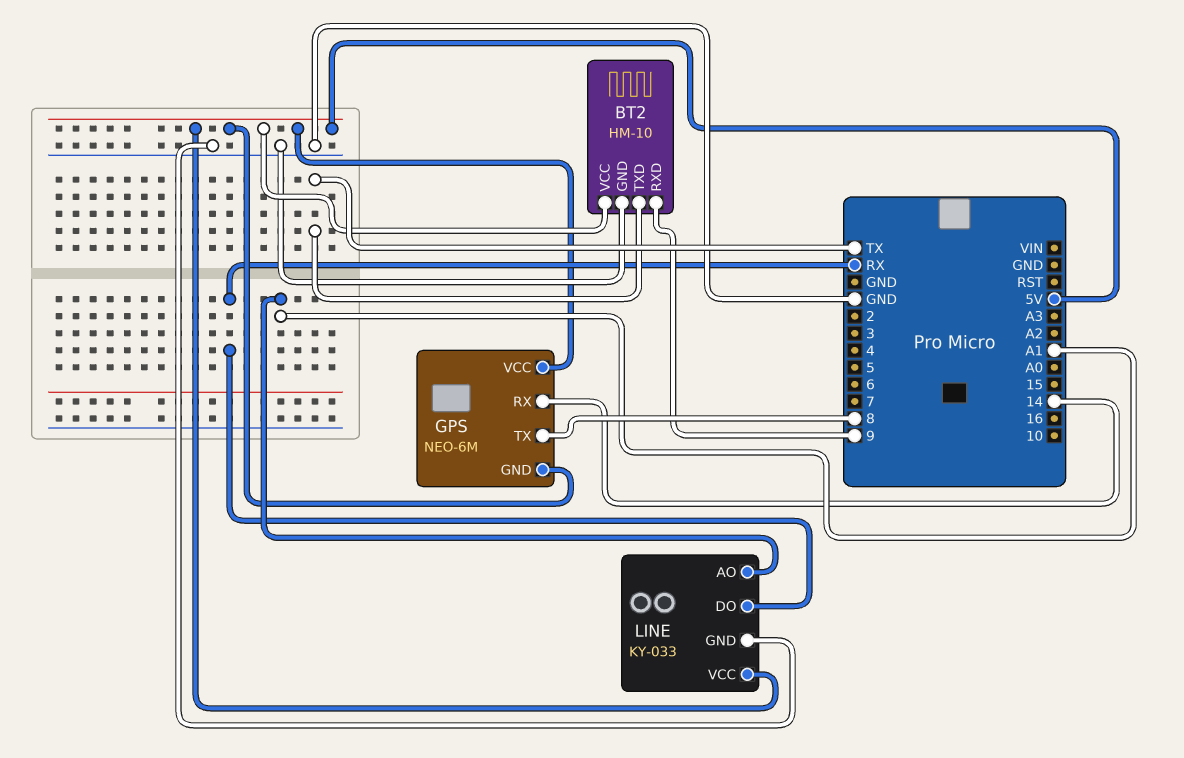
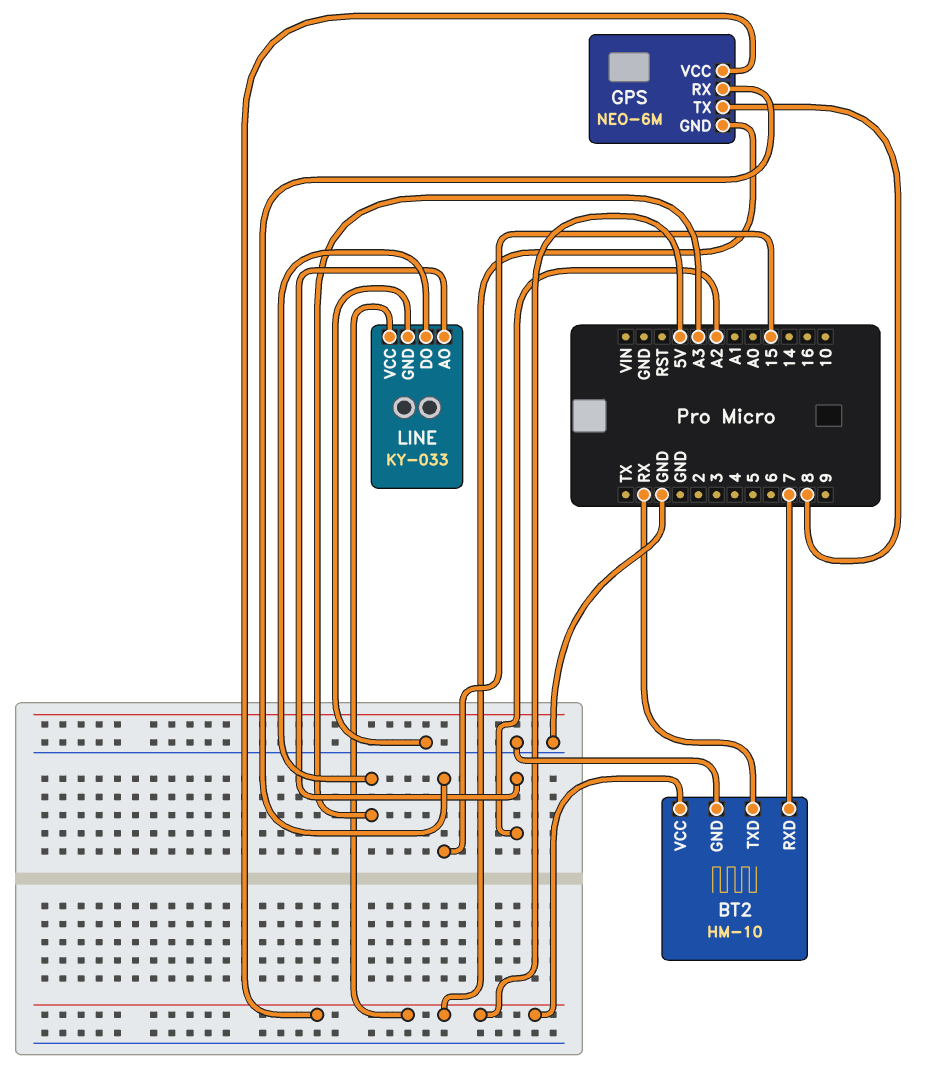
BT2 pin RXD: 9 -> 7
BT2 pin TXD: TX -> RX
GPS pin RX: 14 -> 15
LINE pin AO: A1 -> A2
LINE pin DO: RX -> A3

